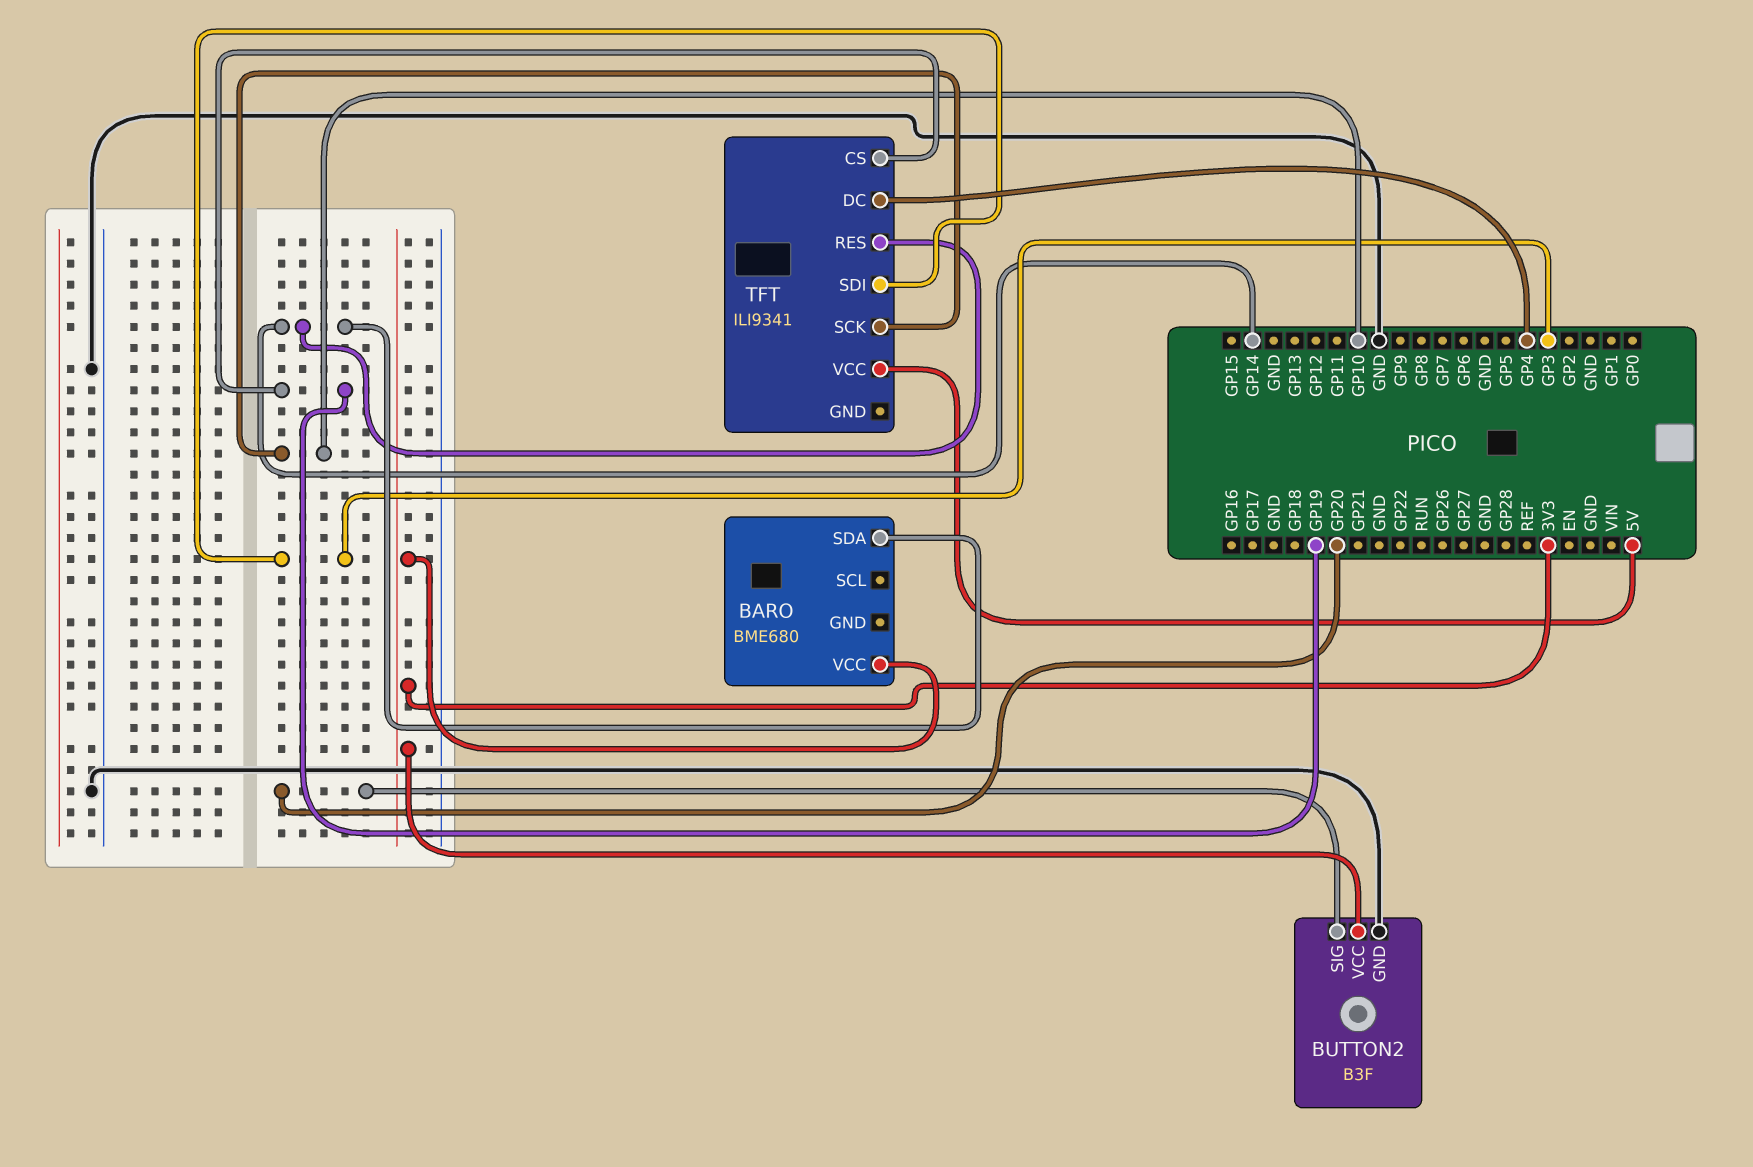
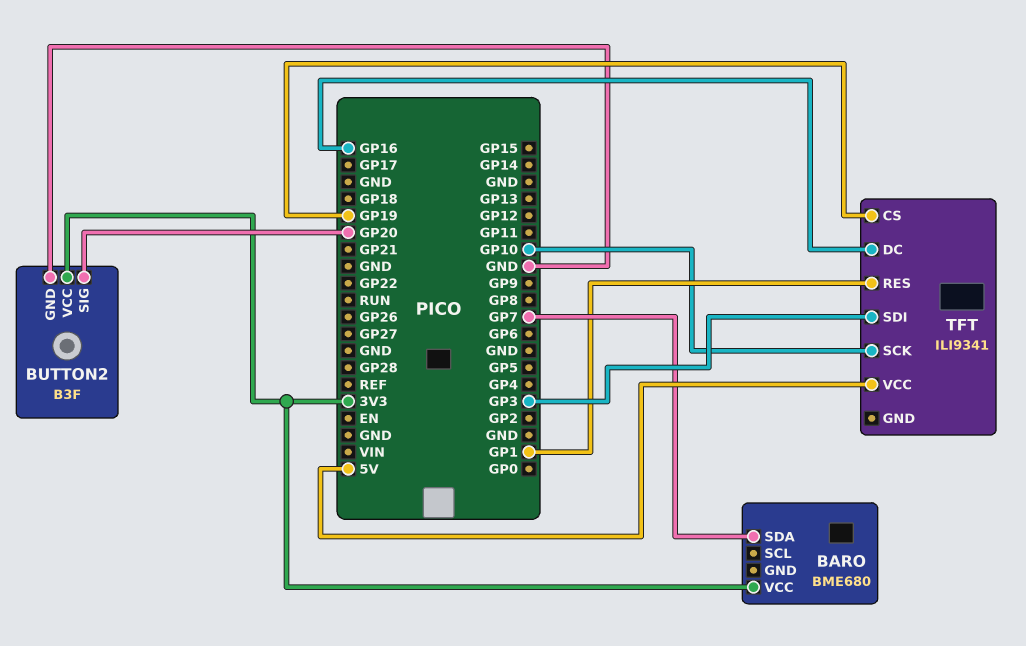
BARO pin SDA: GP14 -> GP7
TFT pin DC: GP4 -> GP16
TFT pin RES: GP14 -> GP1

